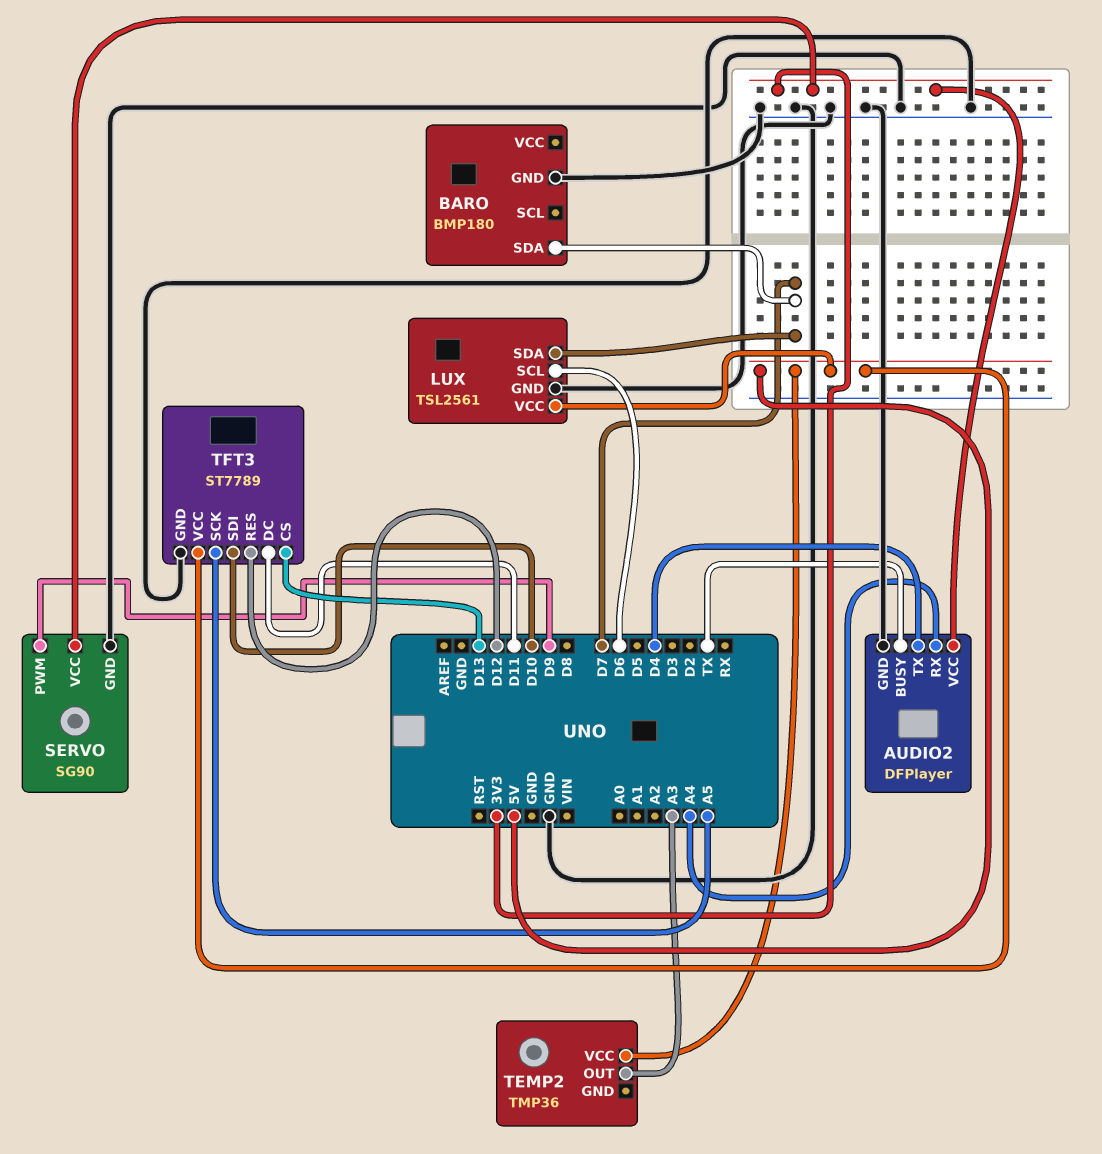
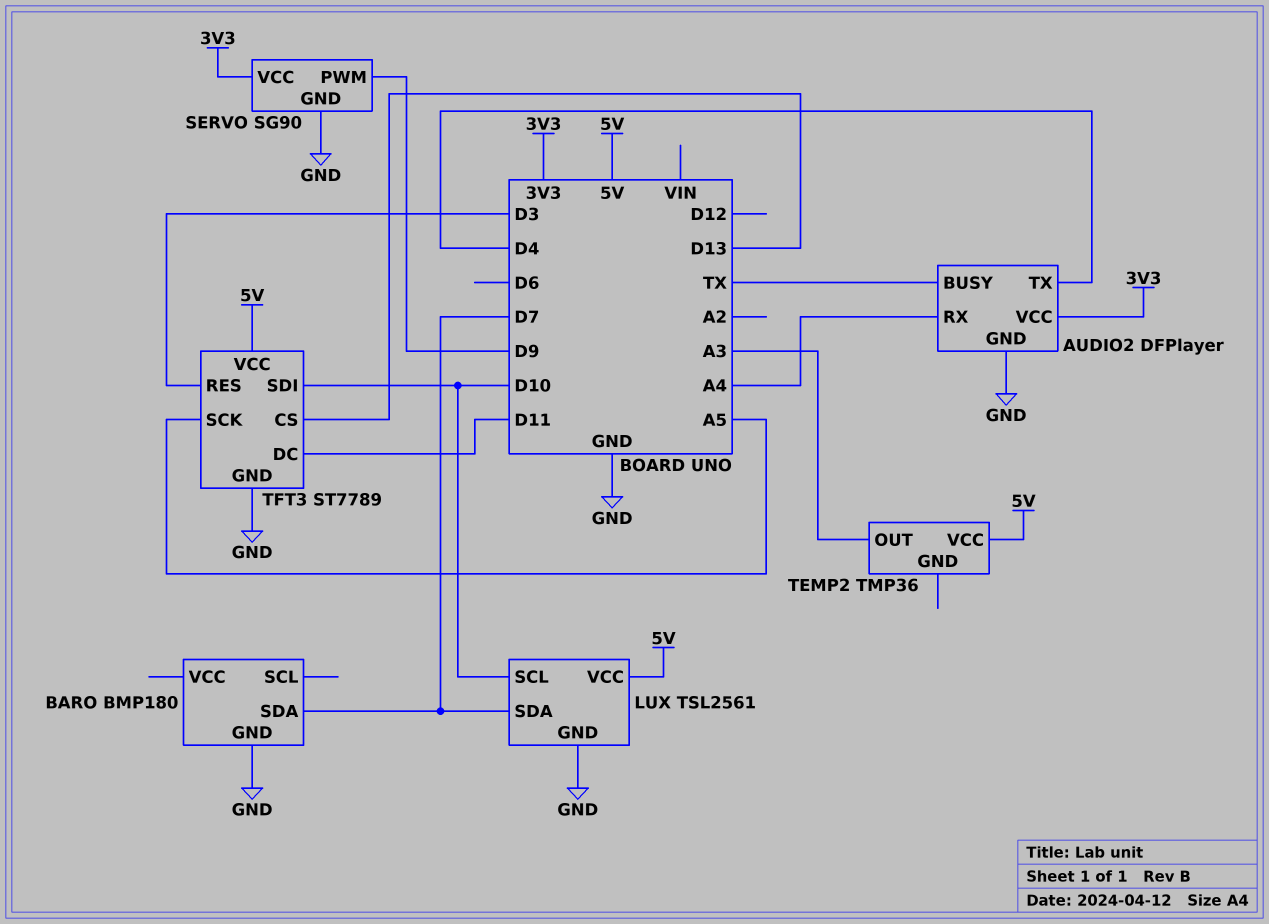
LUX pin SCL: D6 -> D10
TFT3 pin RES: D12 -> D3

